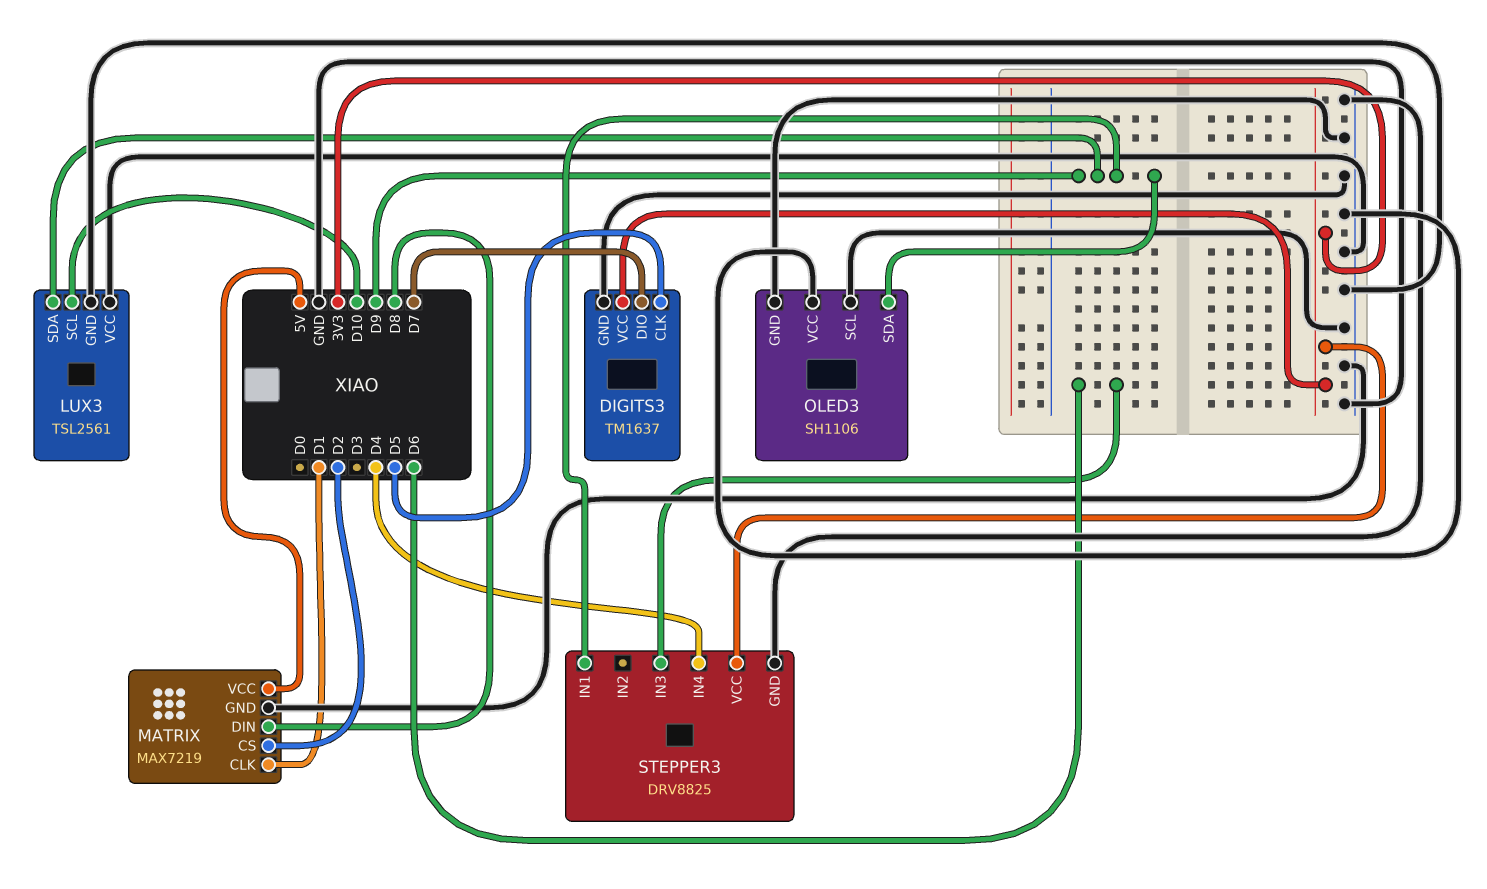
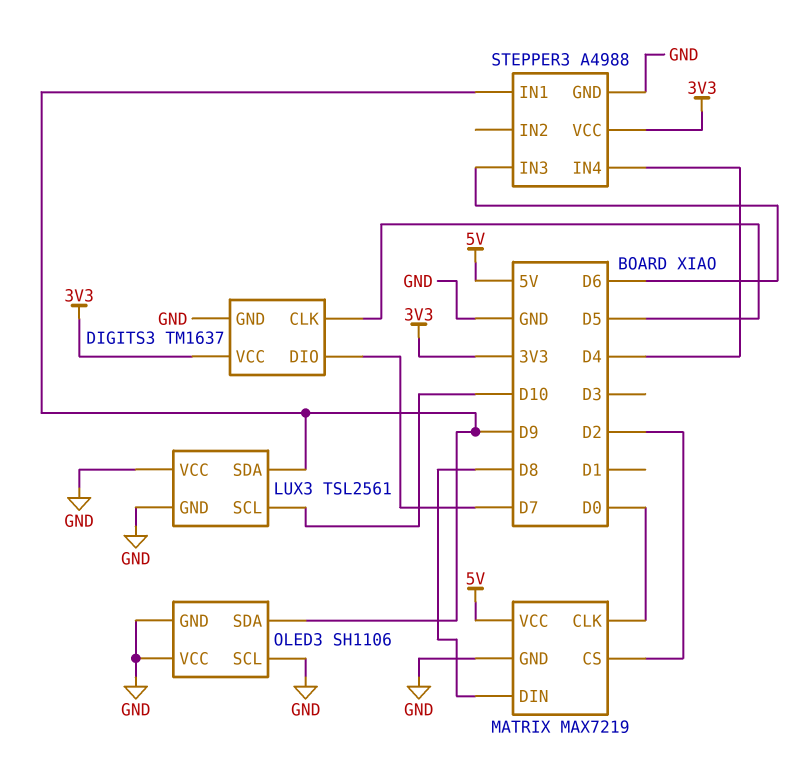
MATRIX pin CLK: D1 -> D0
STEPPER3: DRV8825 -> A4988

